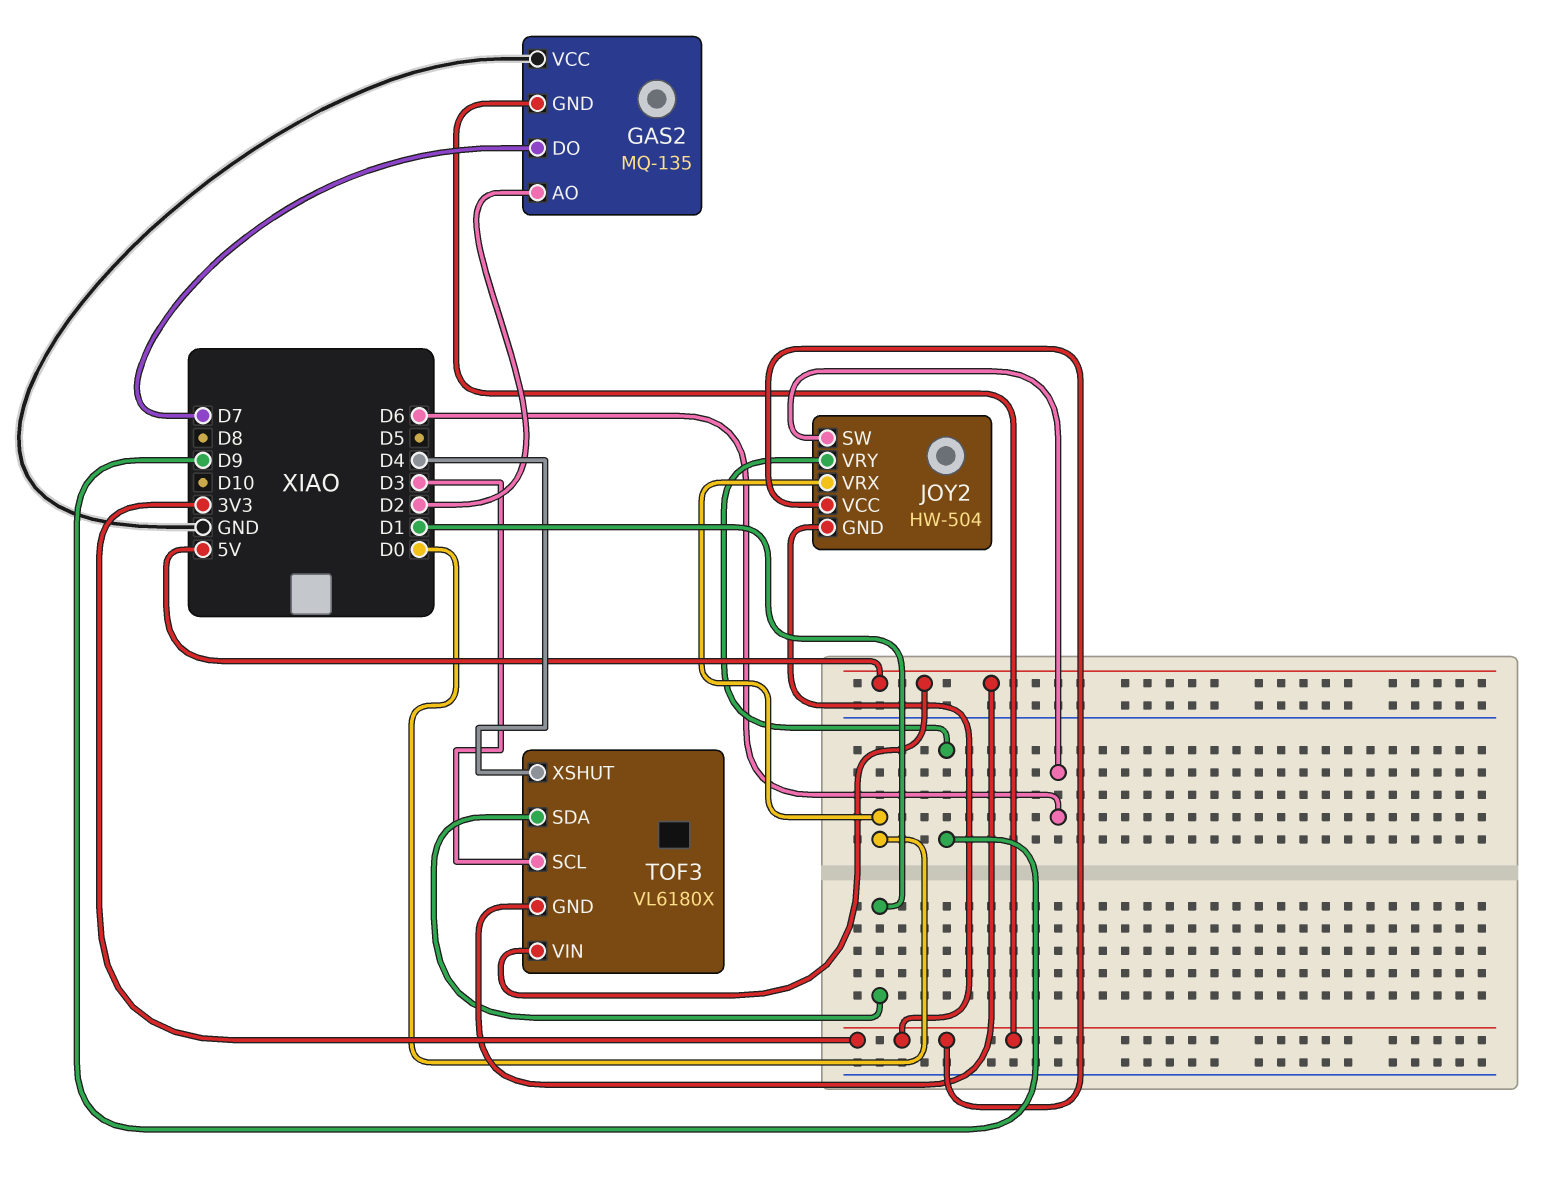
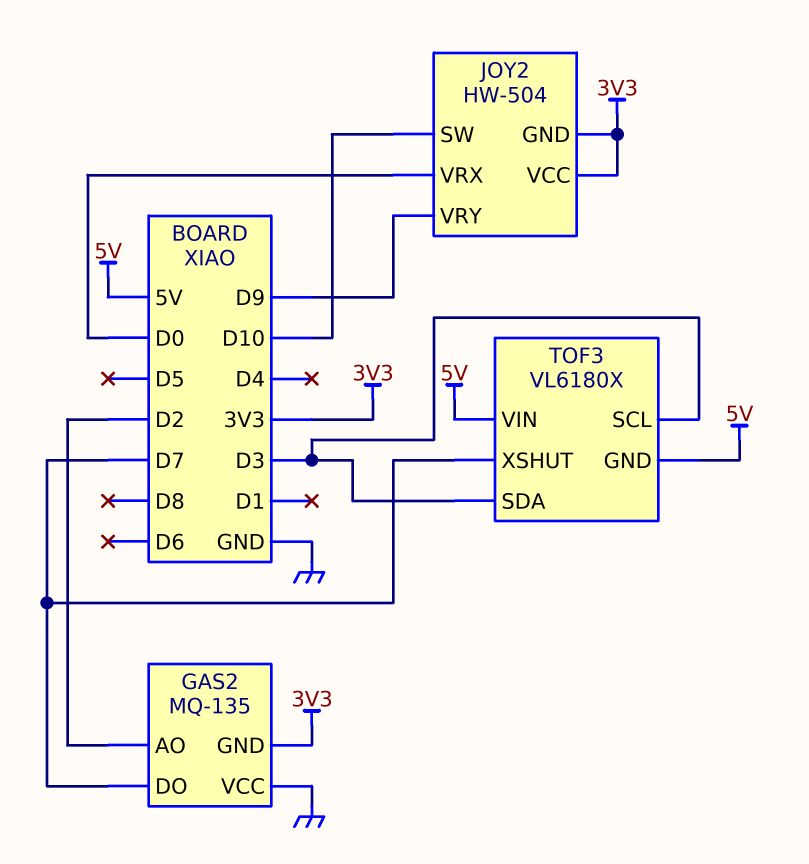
JOY2 pin SW: D6 -> D10
TOF3 pin SDA: D1 -> D3
TOF3 pin XSHUT: D4 -> D7

